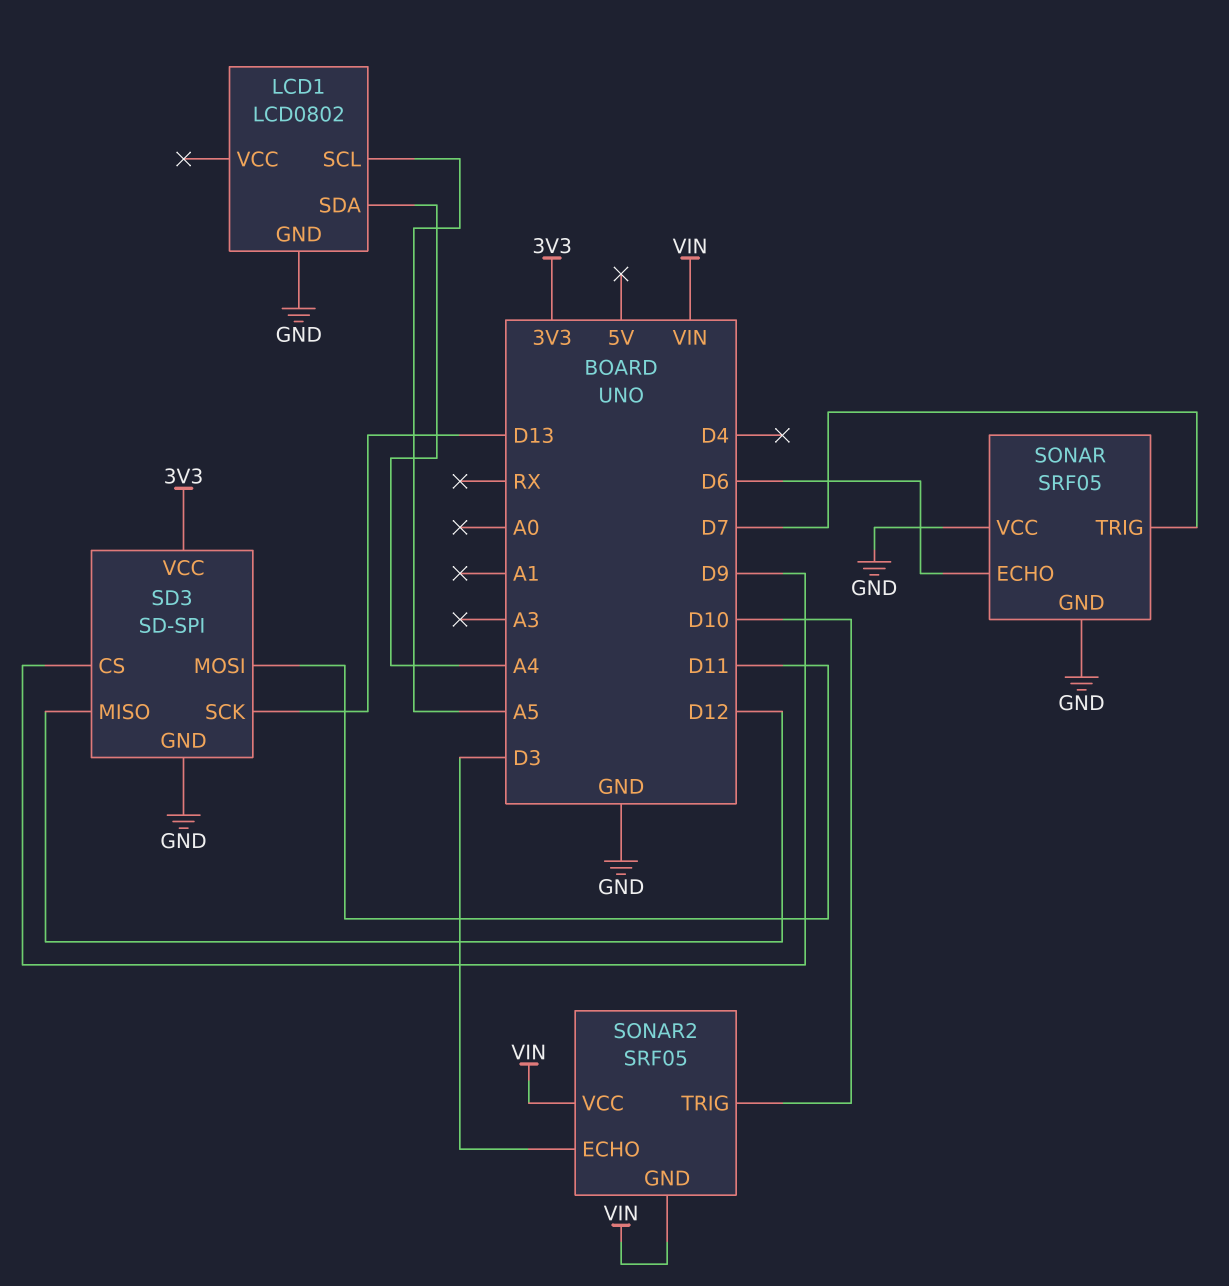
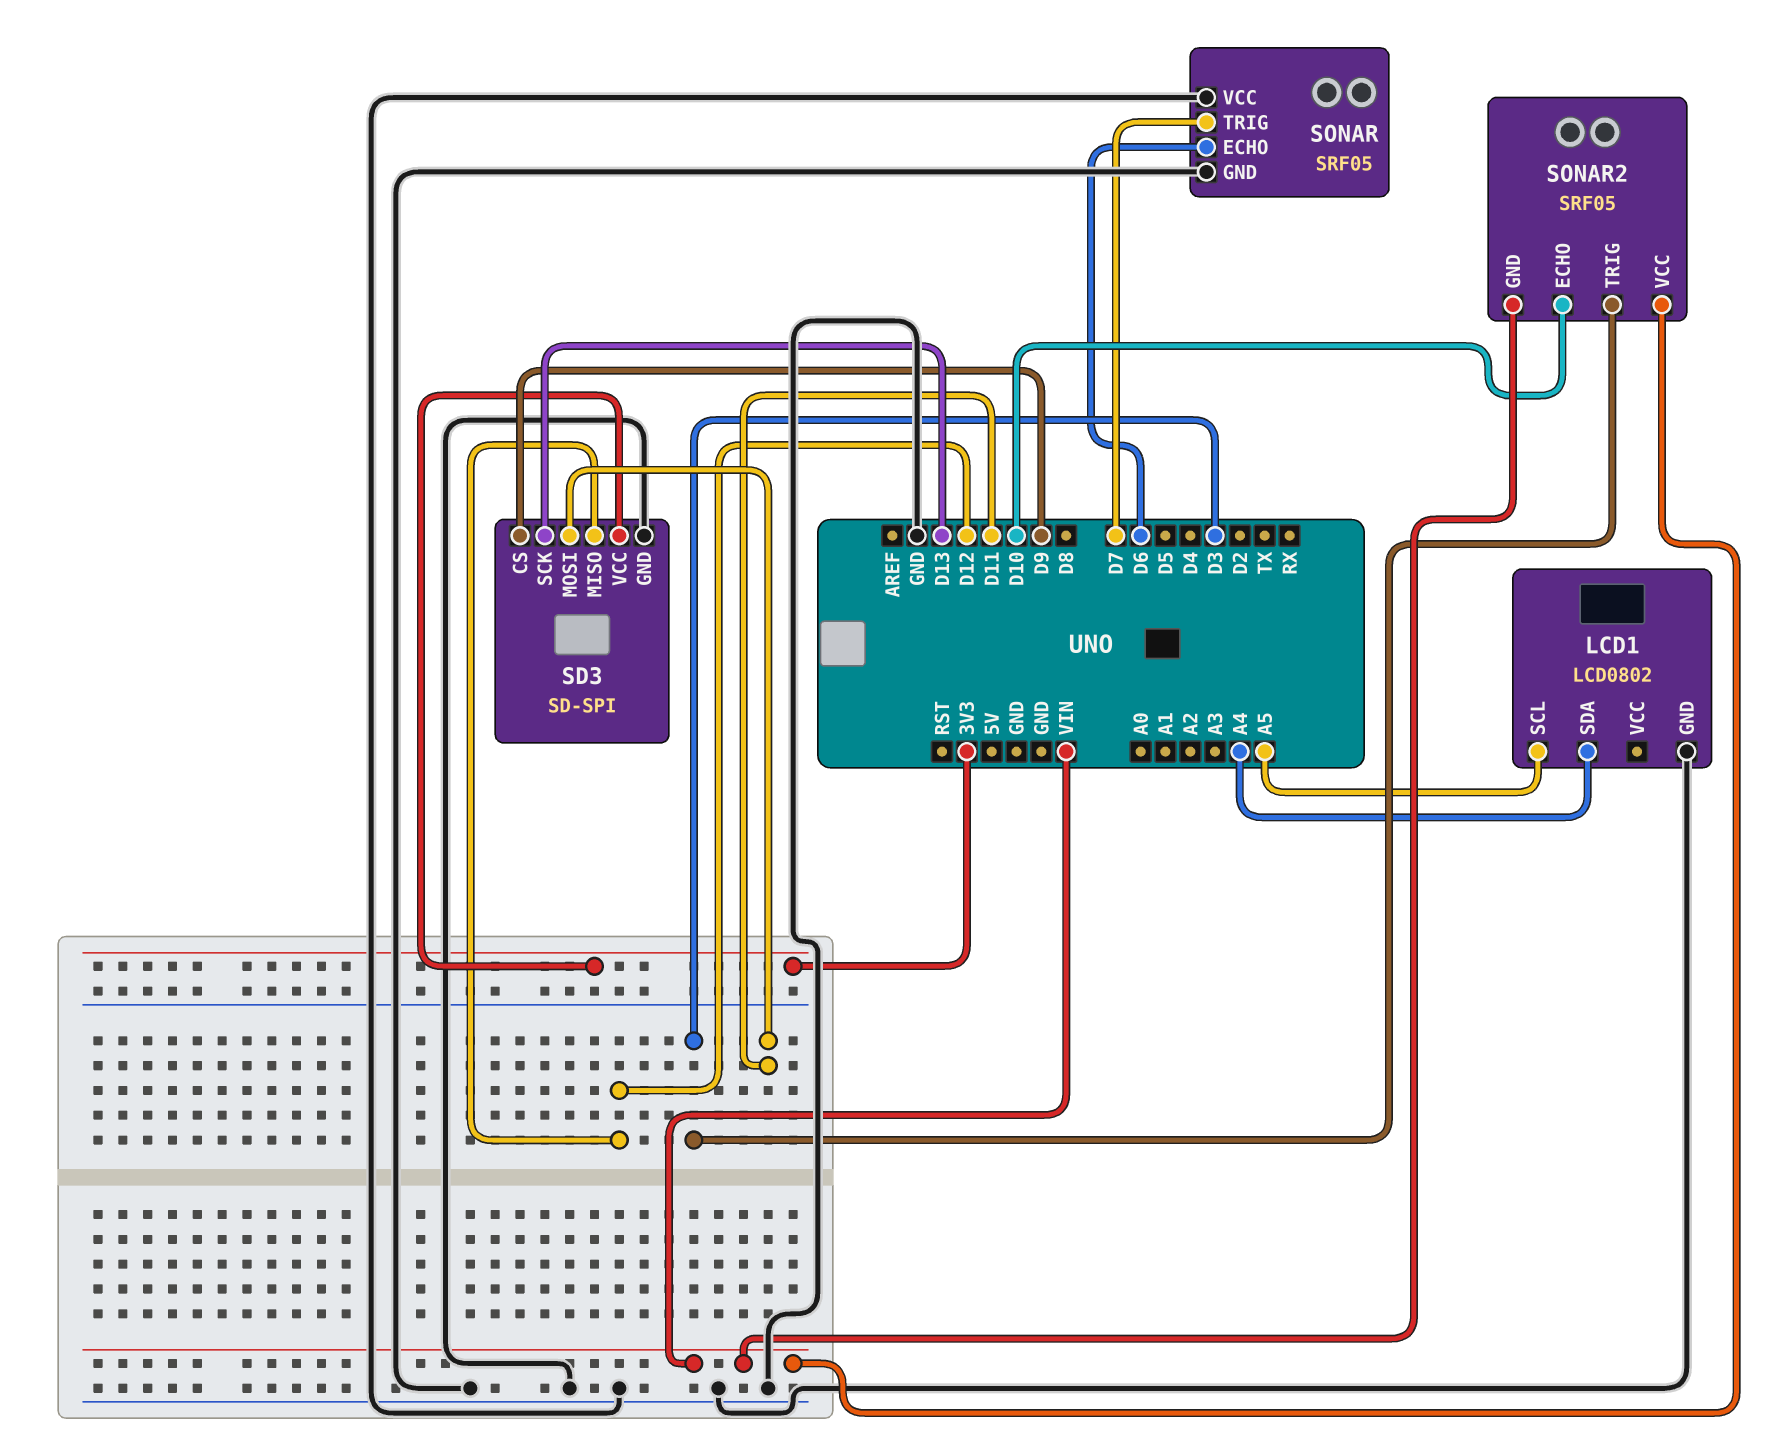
SONAR2 pin ECHO: D3 -> D10
SONAR2 pin TRIG: D10 -> D3

